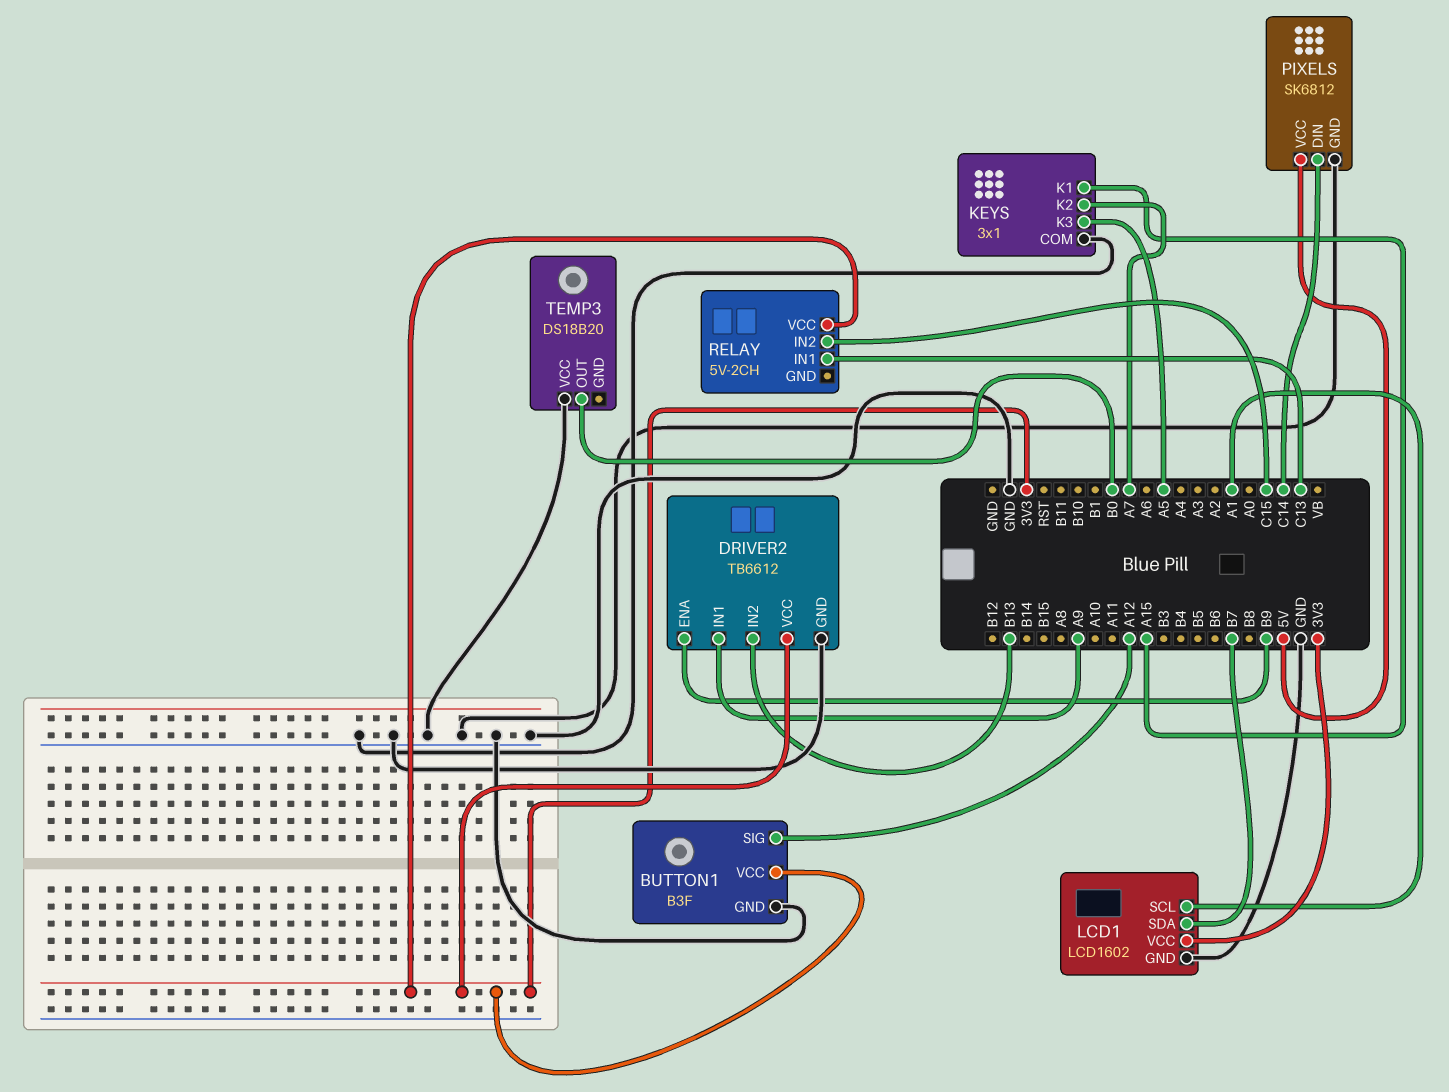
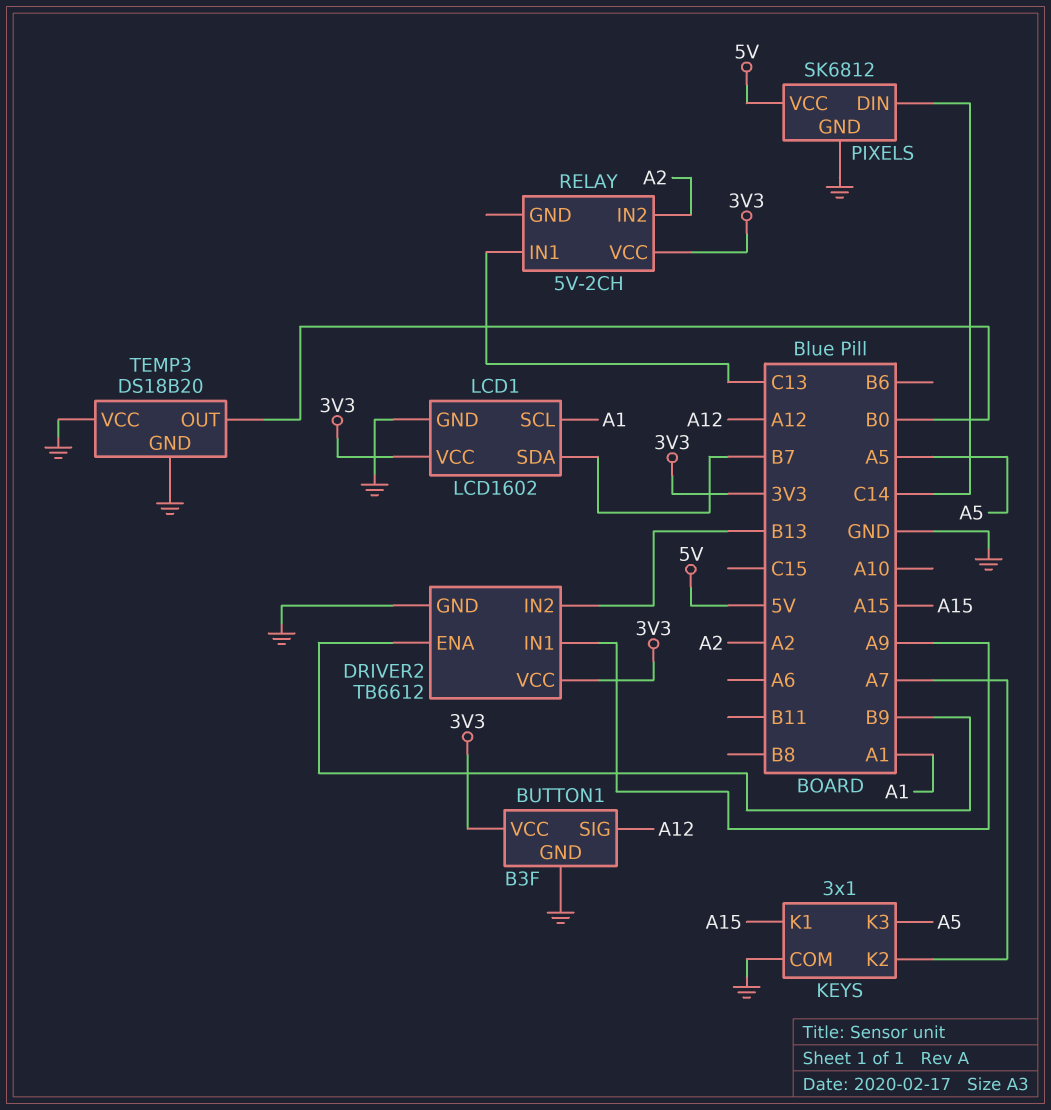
RELAY pin IN2: C15 -> A2
TEMP3 pin GND: none -> GND

